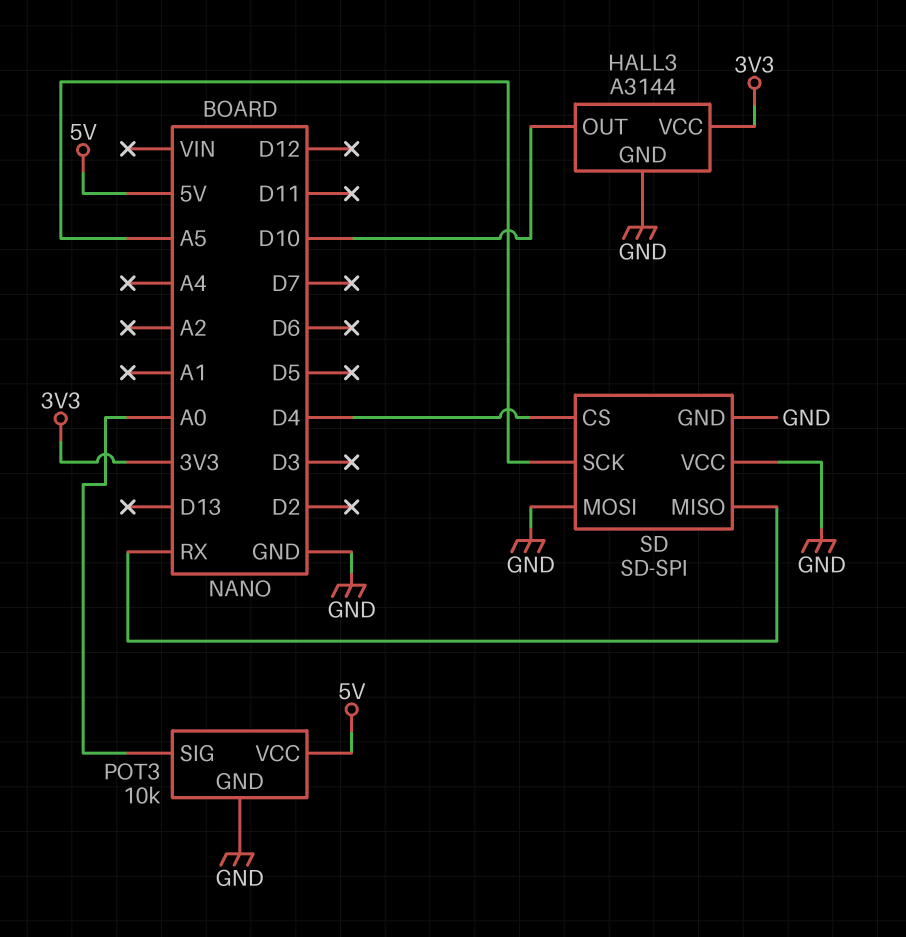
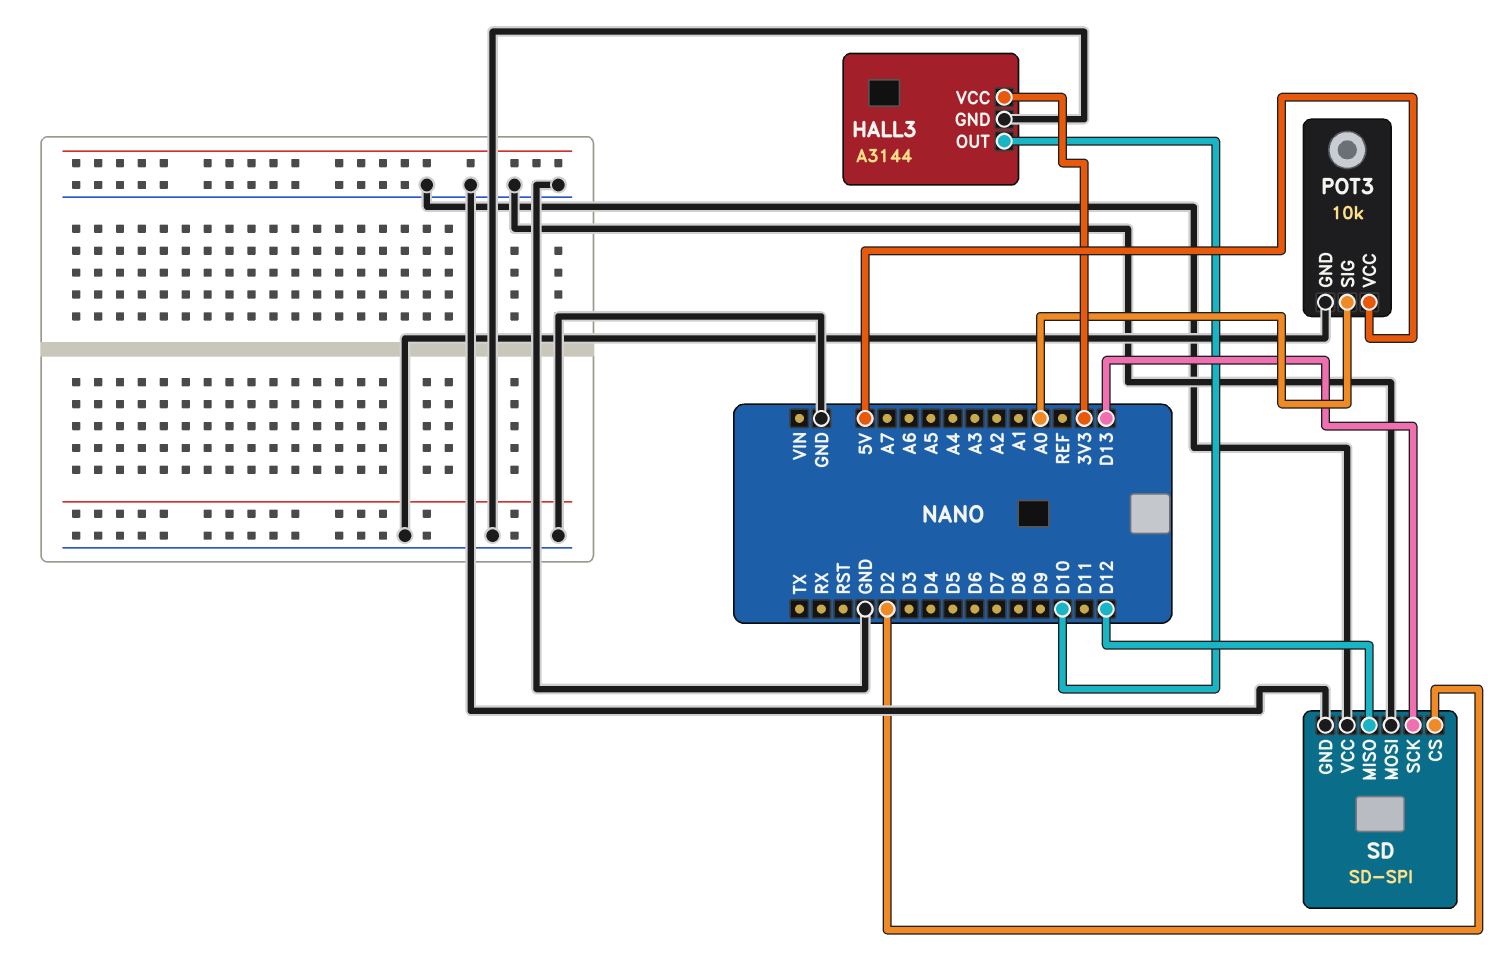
SD pin CS: D4 -> D2
SD pin MISO: RX -> D12
SD pin SCK: A5 -> D13

